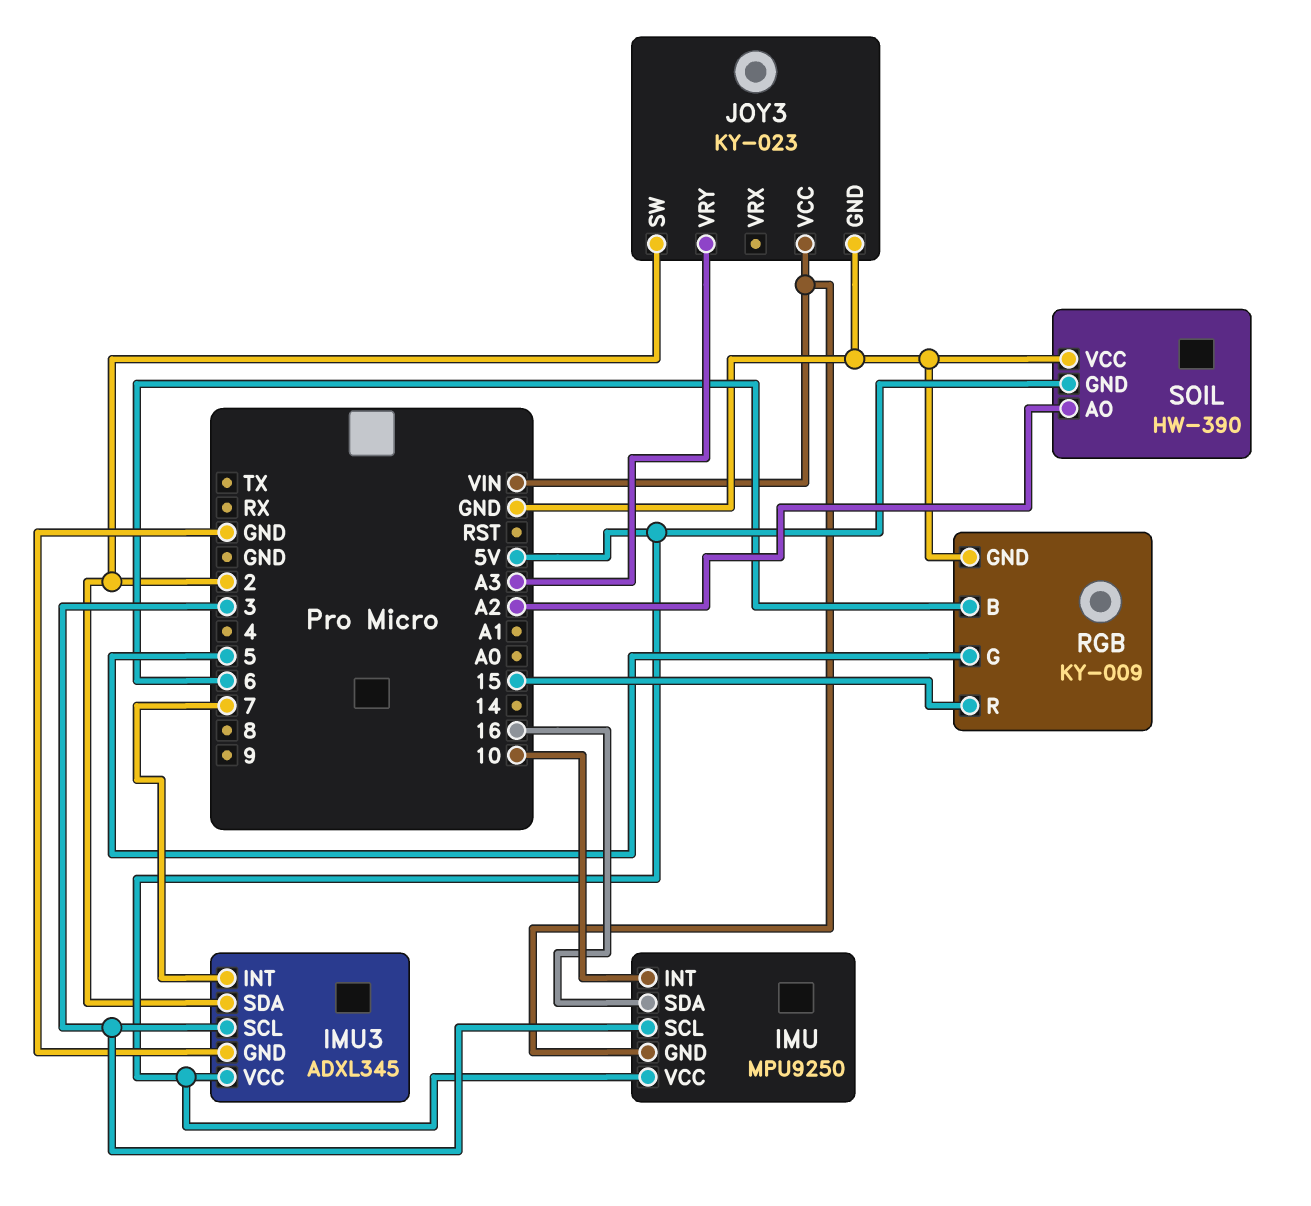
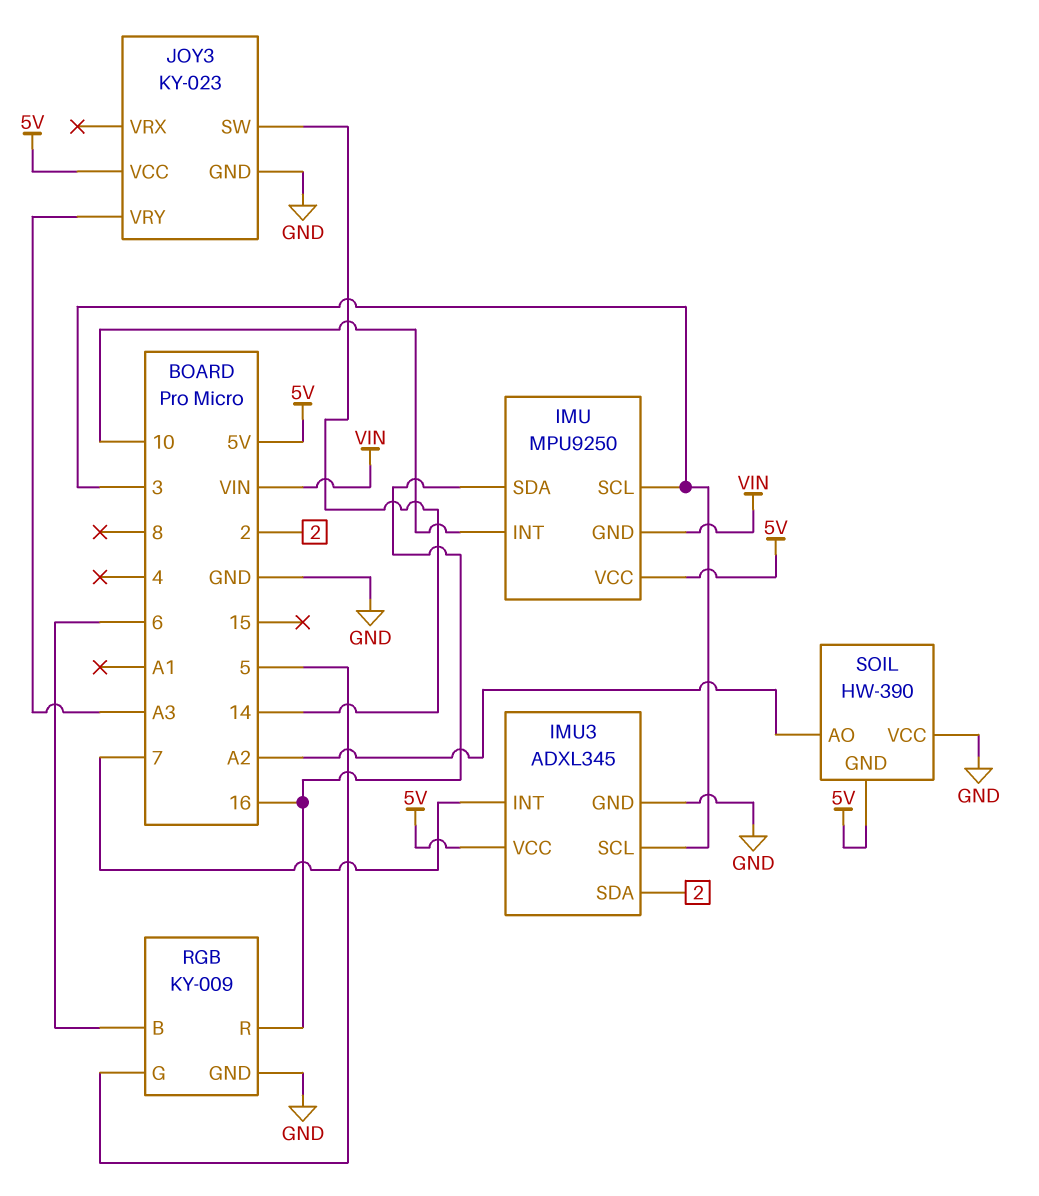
JOY3 pin SW: 2 -> 14
JOY3 pin VCC: VIN -> 5V
RGB pin R: 15 -> 16

